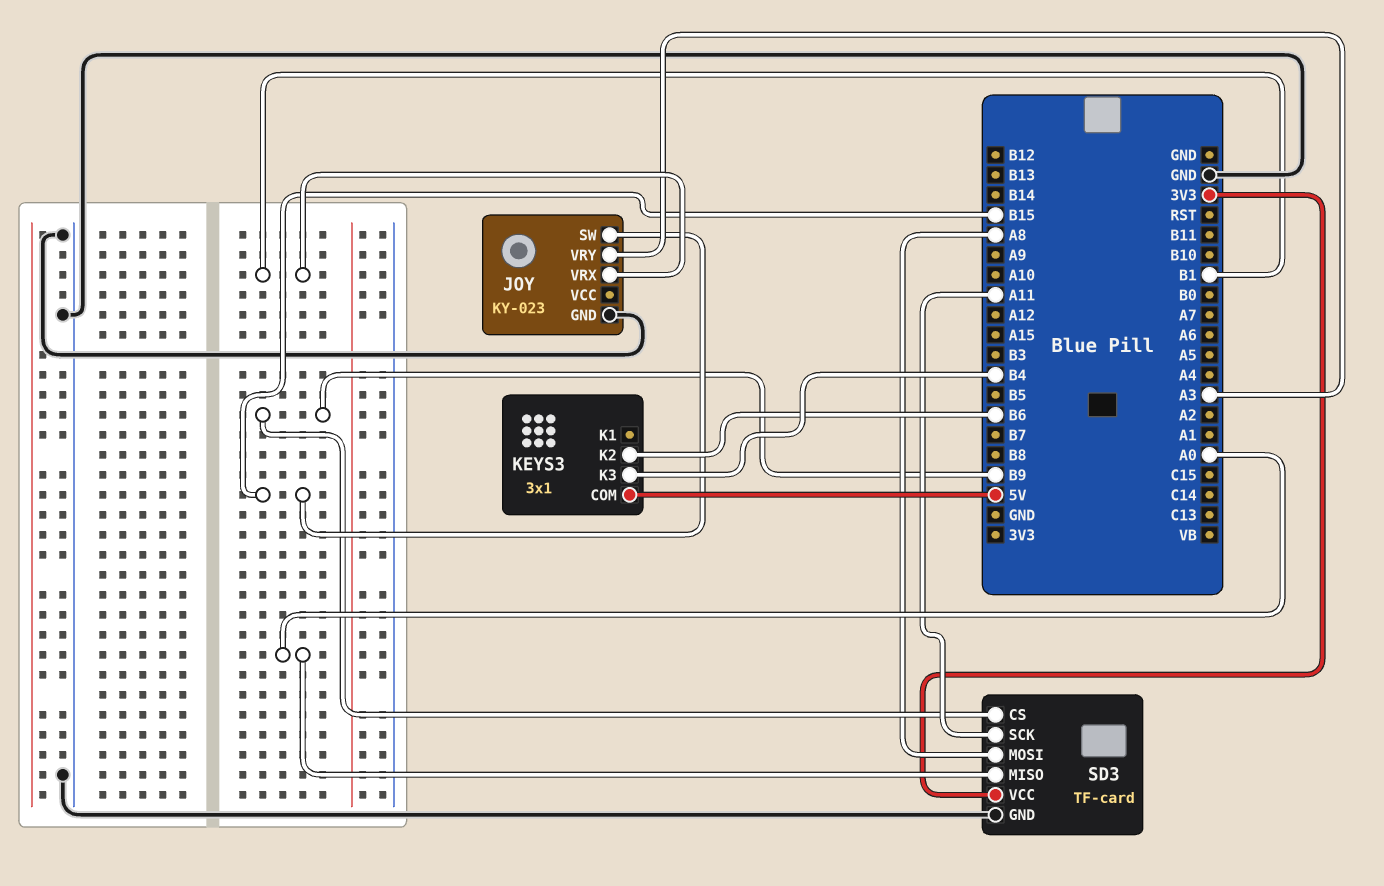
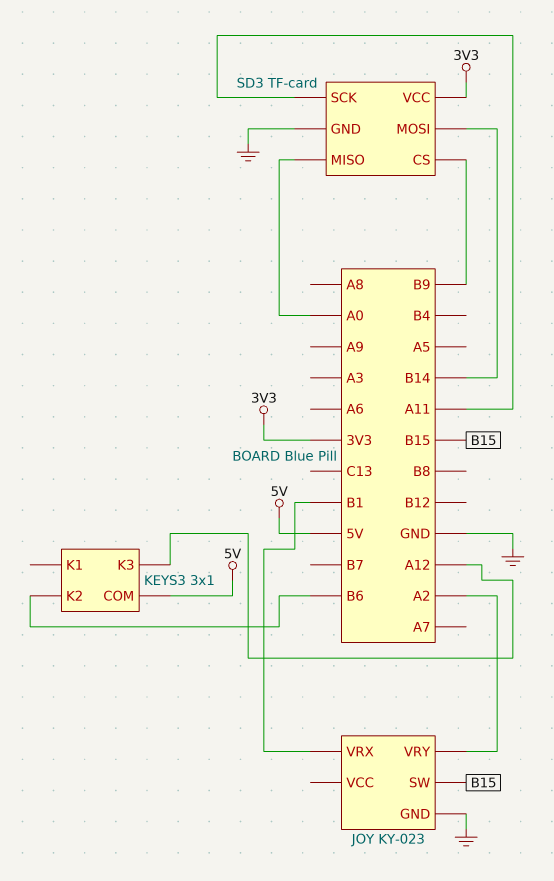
JOY pin VRY: A3 -> A2
KEYS3 pin K3: B4 -> A12
SD3 pin MOSI: A8 -> B14

